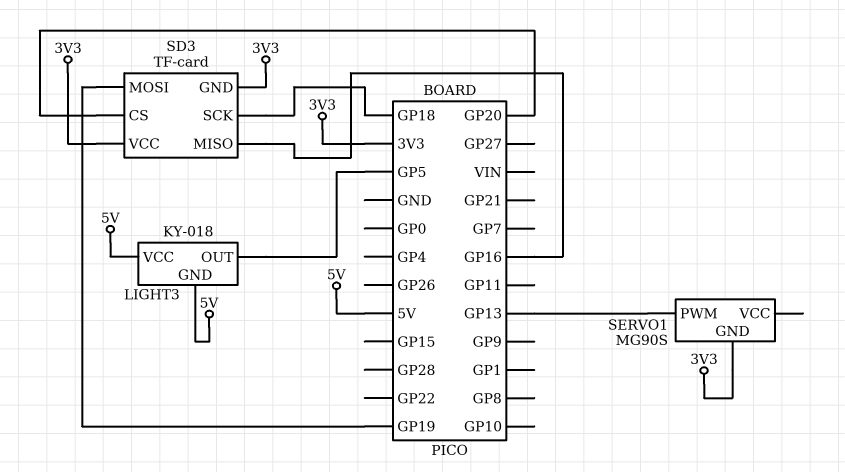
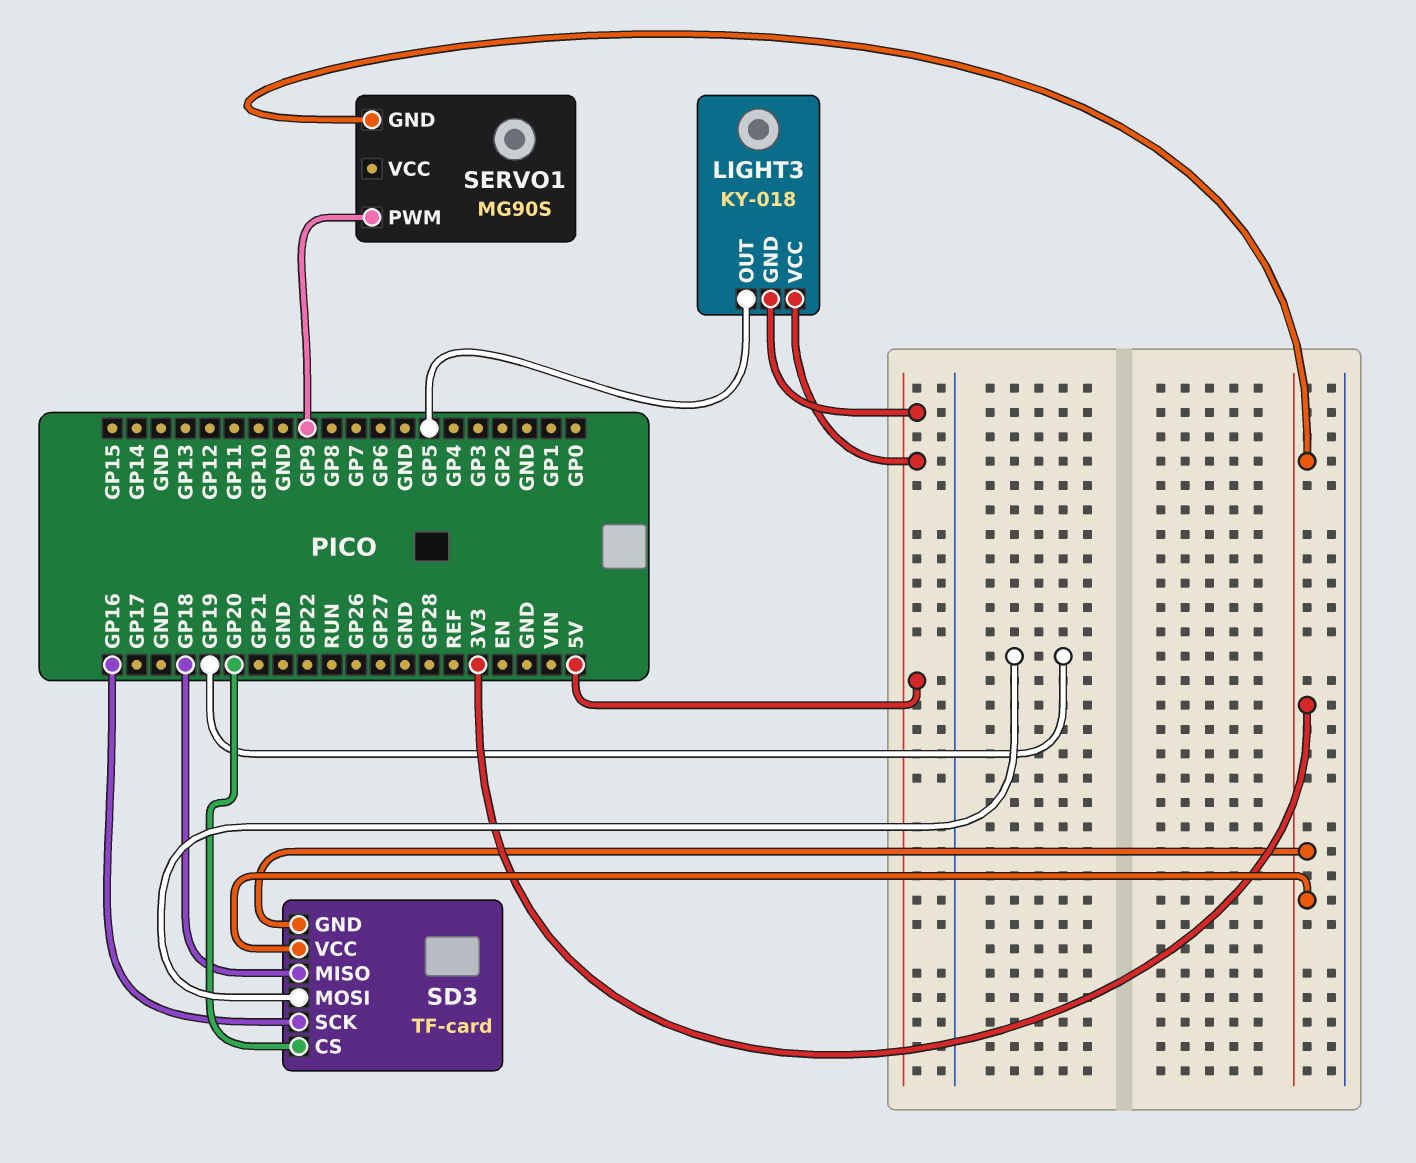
SD3 pin MISO: GP16 -> GP18
SD3 pin SCK: GP18 -> GP16
SERVO1 pin PWM: GP13 -> GP9

